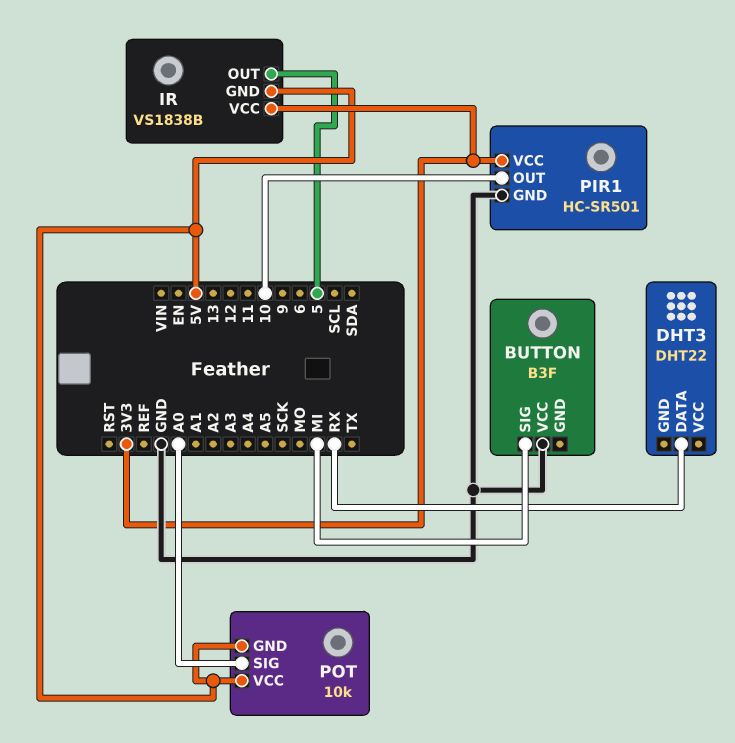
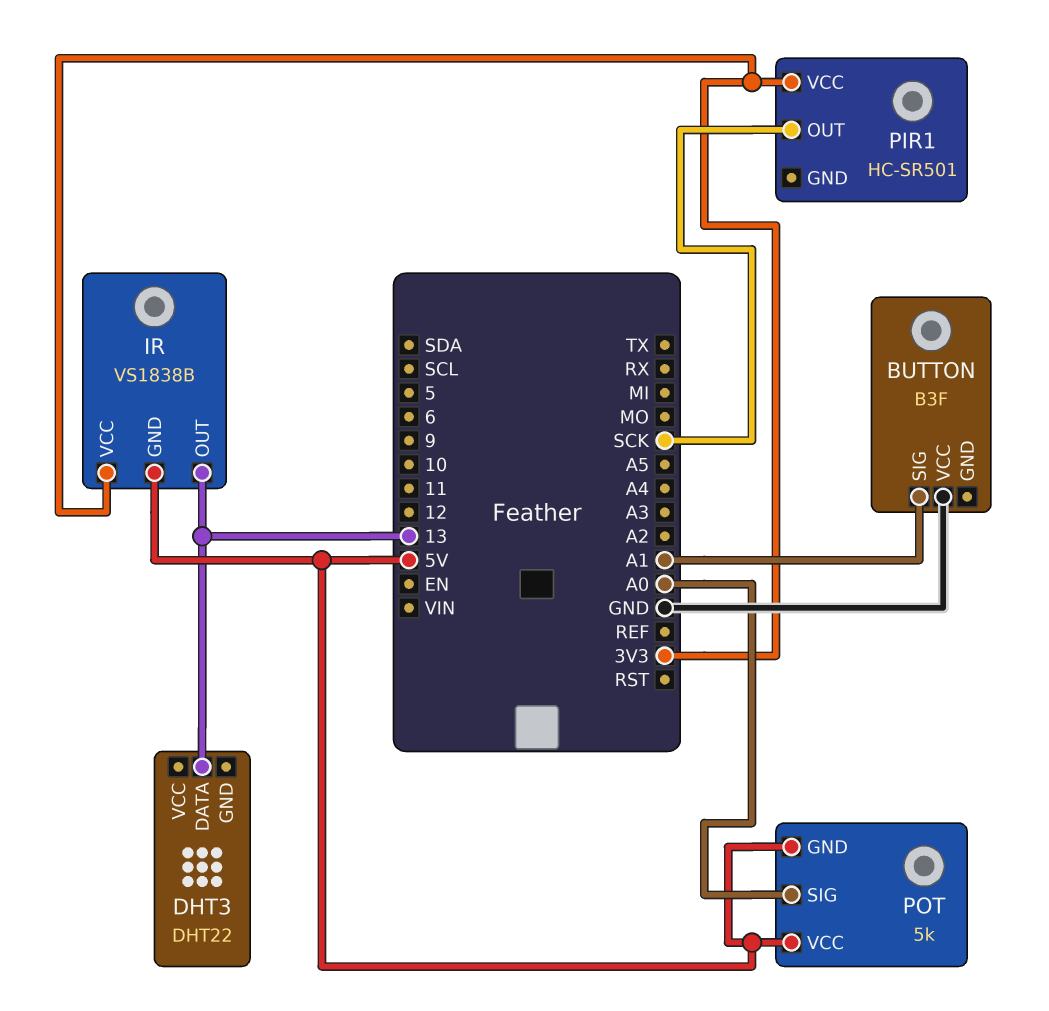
BUTTON pin SIG: MI -> A1
DHT3 pin DATA: RX -> 13
IR pin OUT: 5 -> 13
PIR1 pin GND: GND -> none
PIR1 pin OUT: 10 -> SCK
POT: 10k -> 5k

